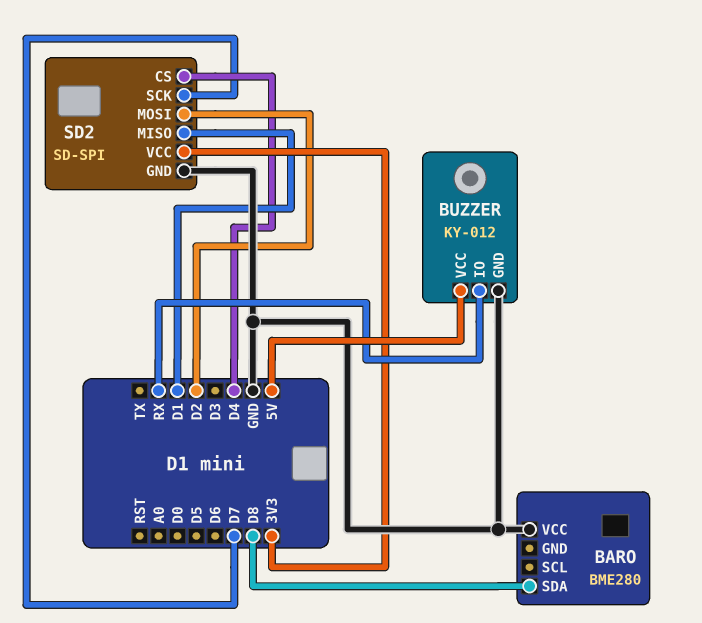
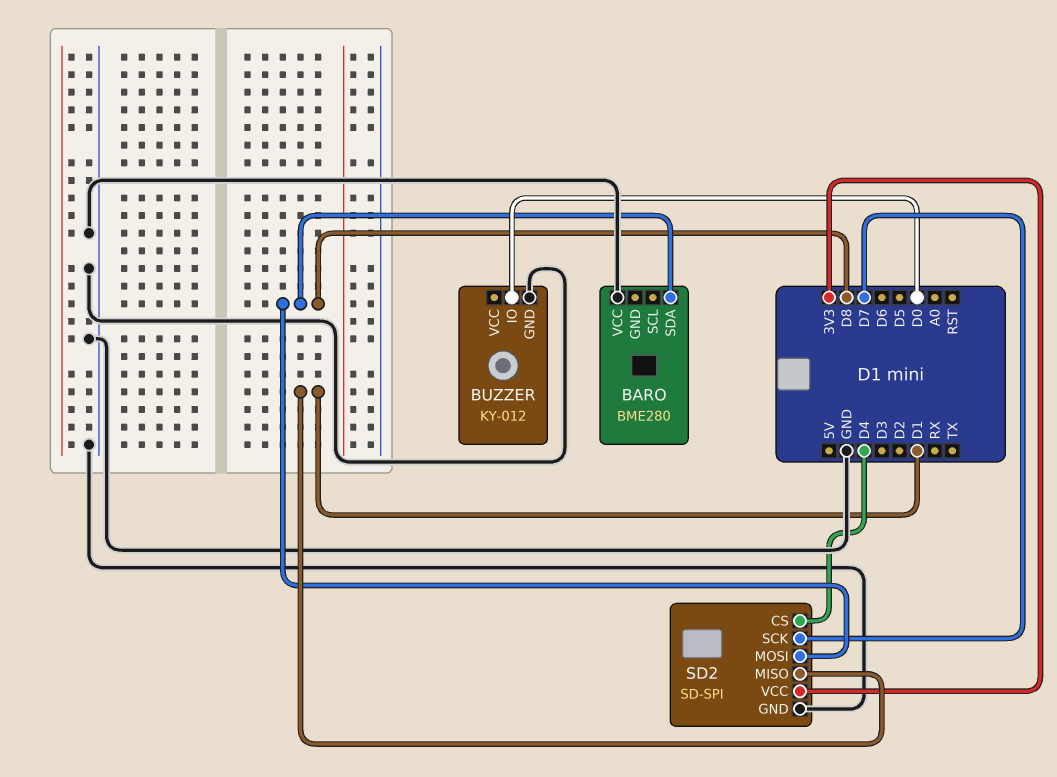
BUZZER pin IO: RX -> D0
BUZZER pin VCC: 5V -> none
SD2 pin MOSI: D2 -> D8

